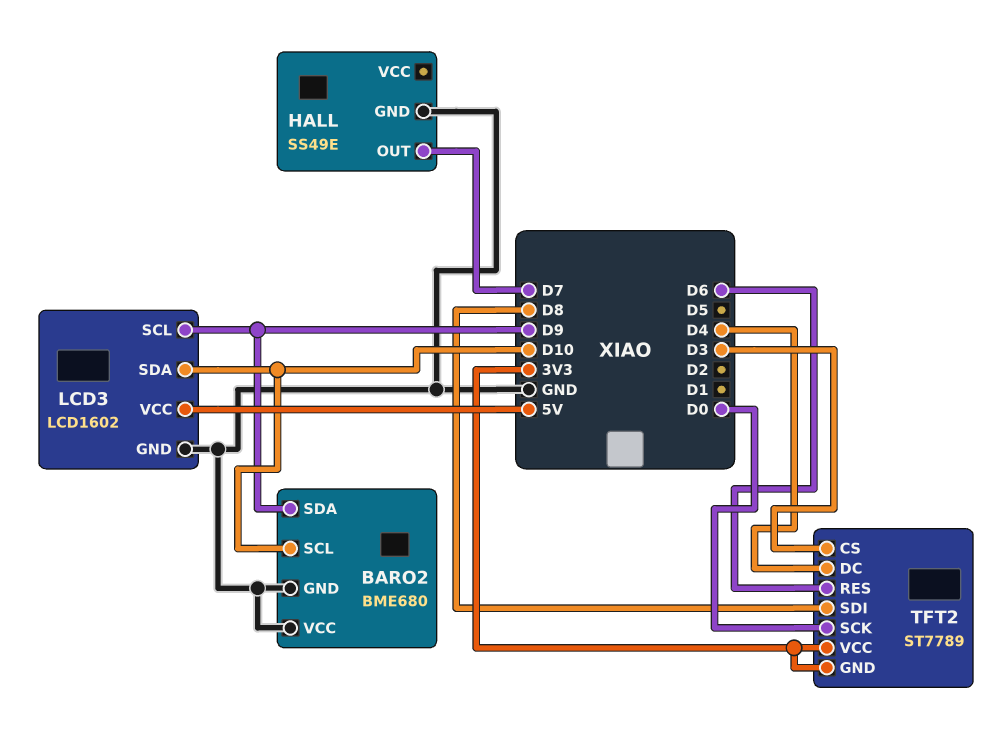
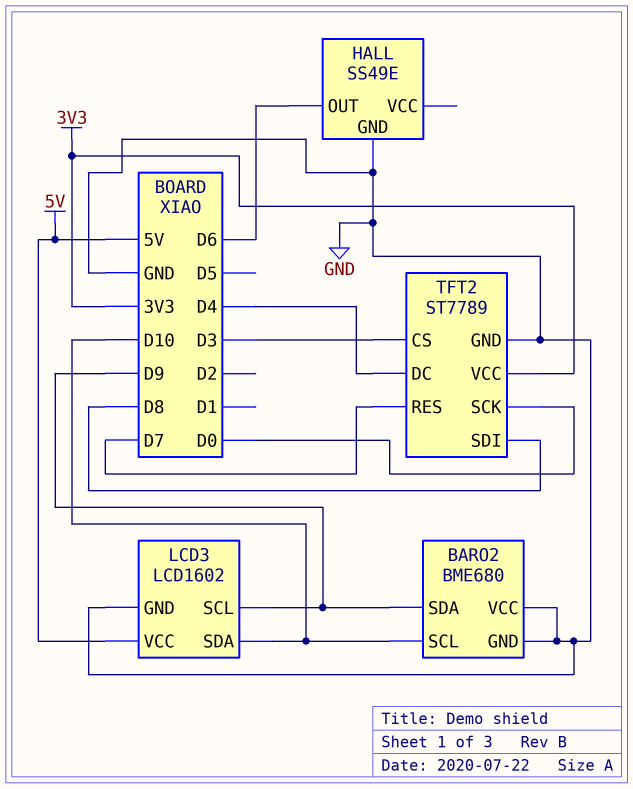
HALL pin OUT: D7 -> D6
TFT2 pin GND: 3V3 -> GND
TFT2 pin RES: D6 -> D7

